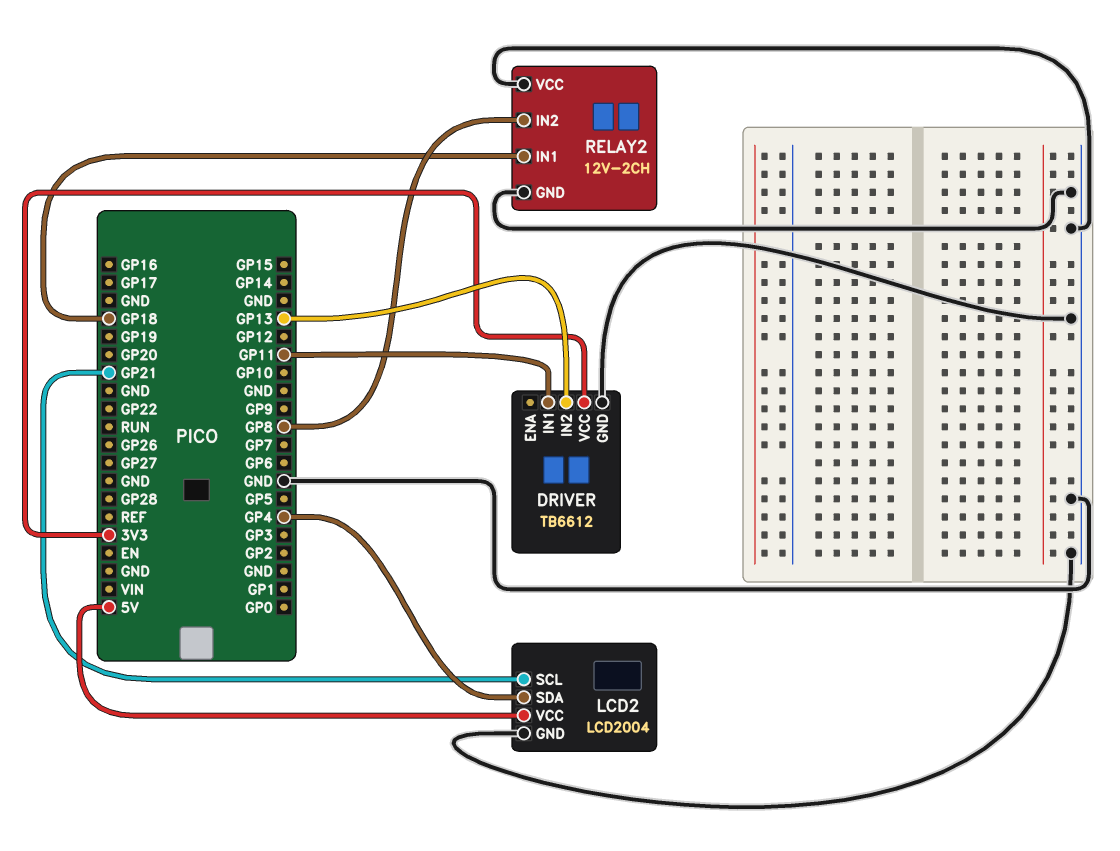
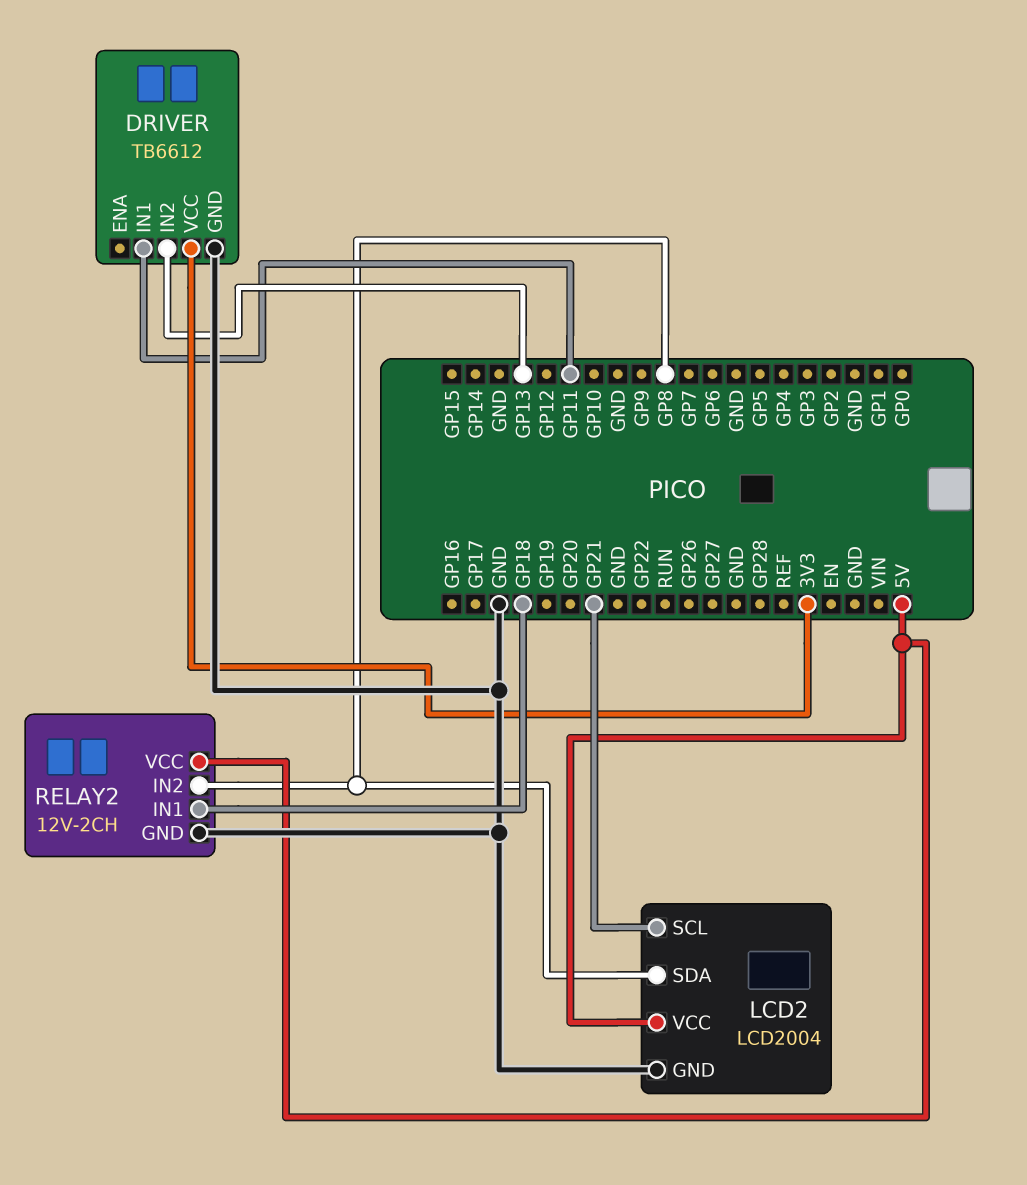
LCD2 pin SDA: GP4 -> GP8
RELAY2 pin VCC: GND -> 5V

